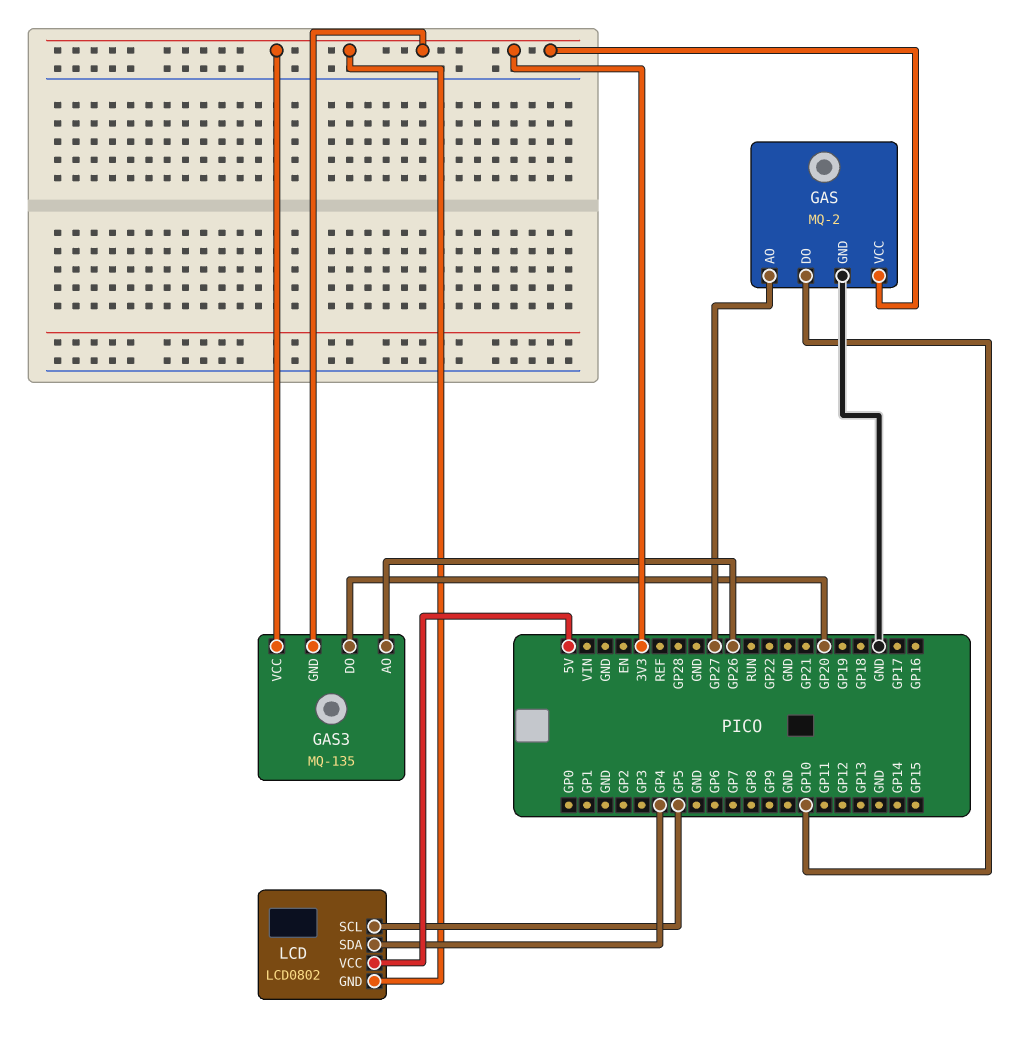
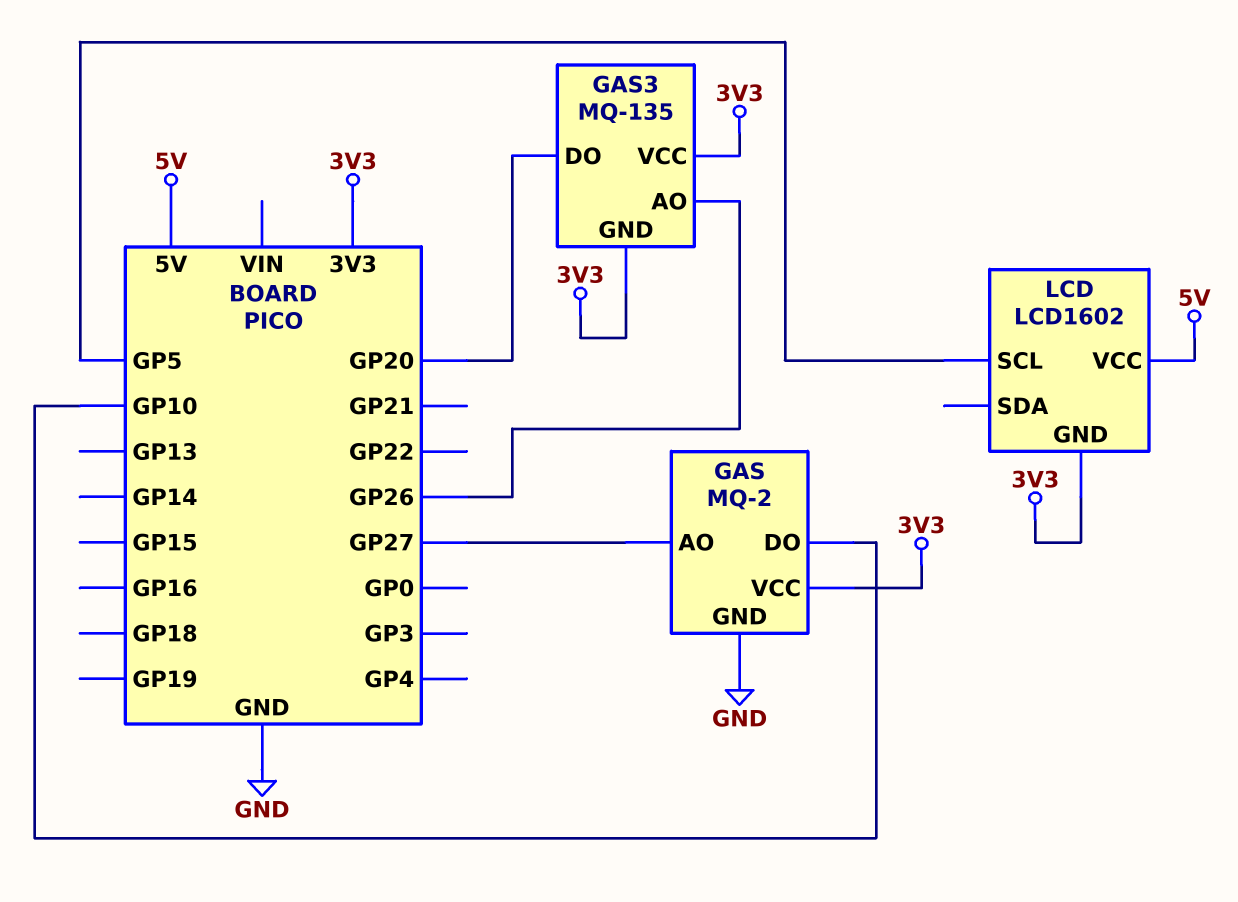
LCD: LCD0802 -> LCD1602
LCD pin SDA: GP4 -> none

